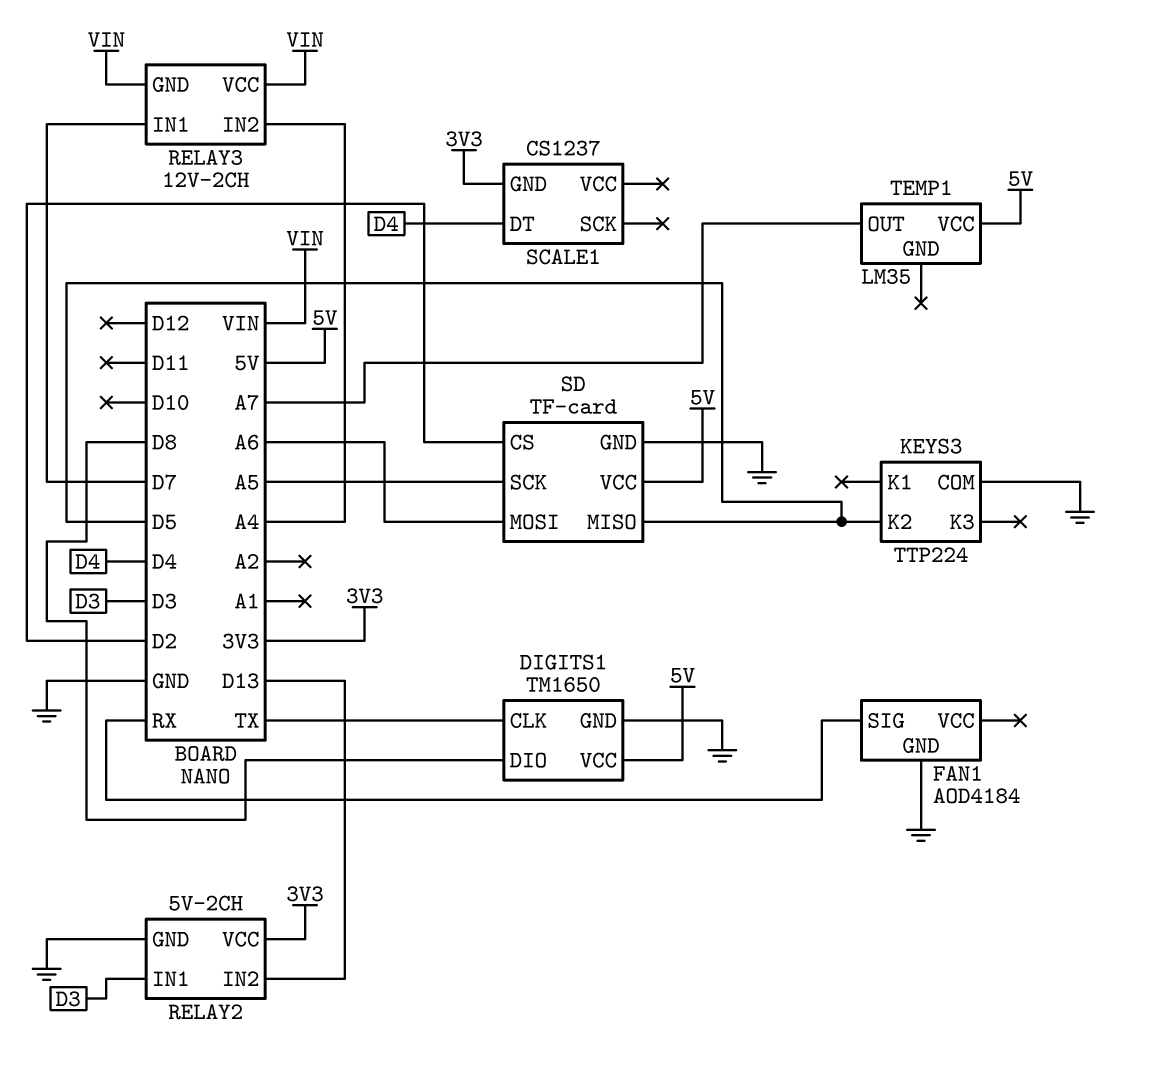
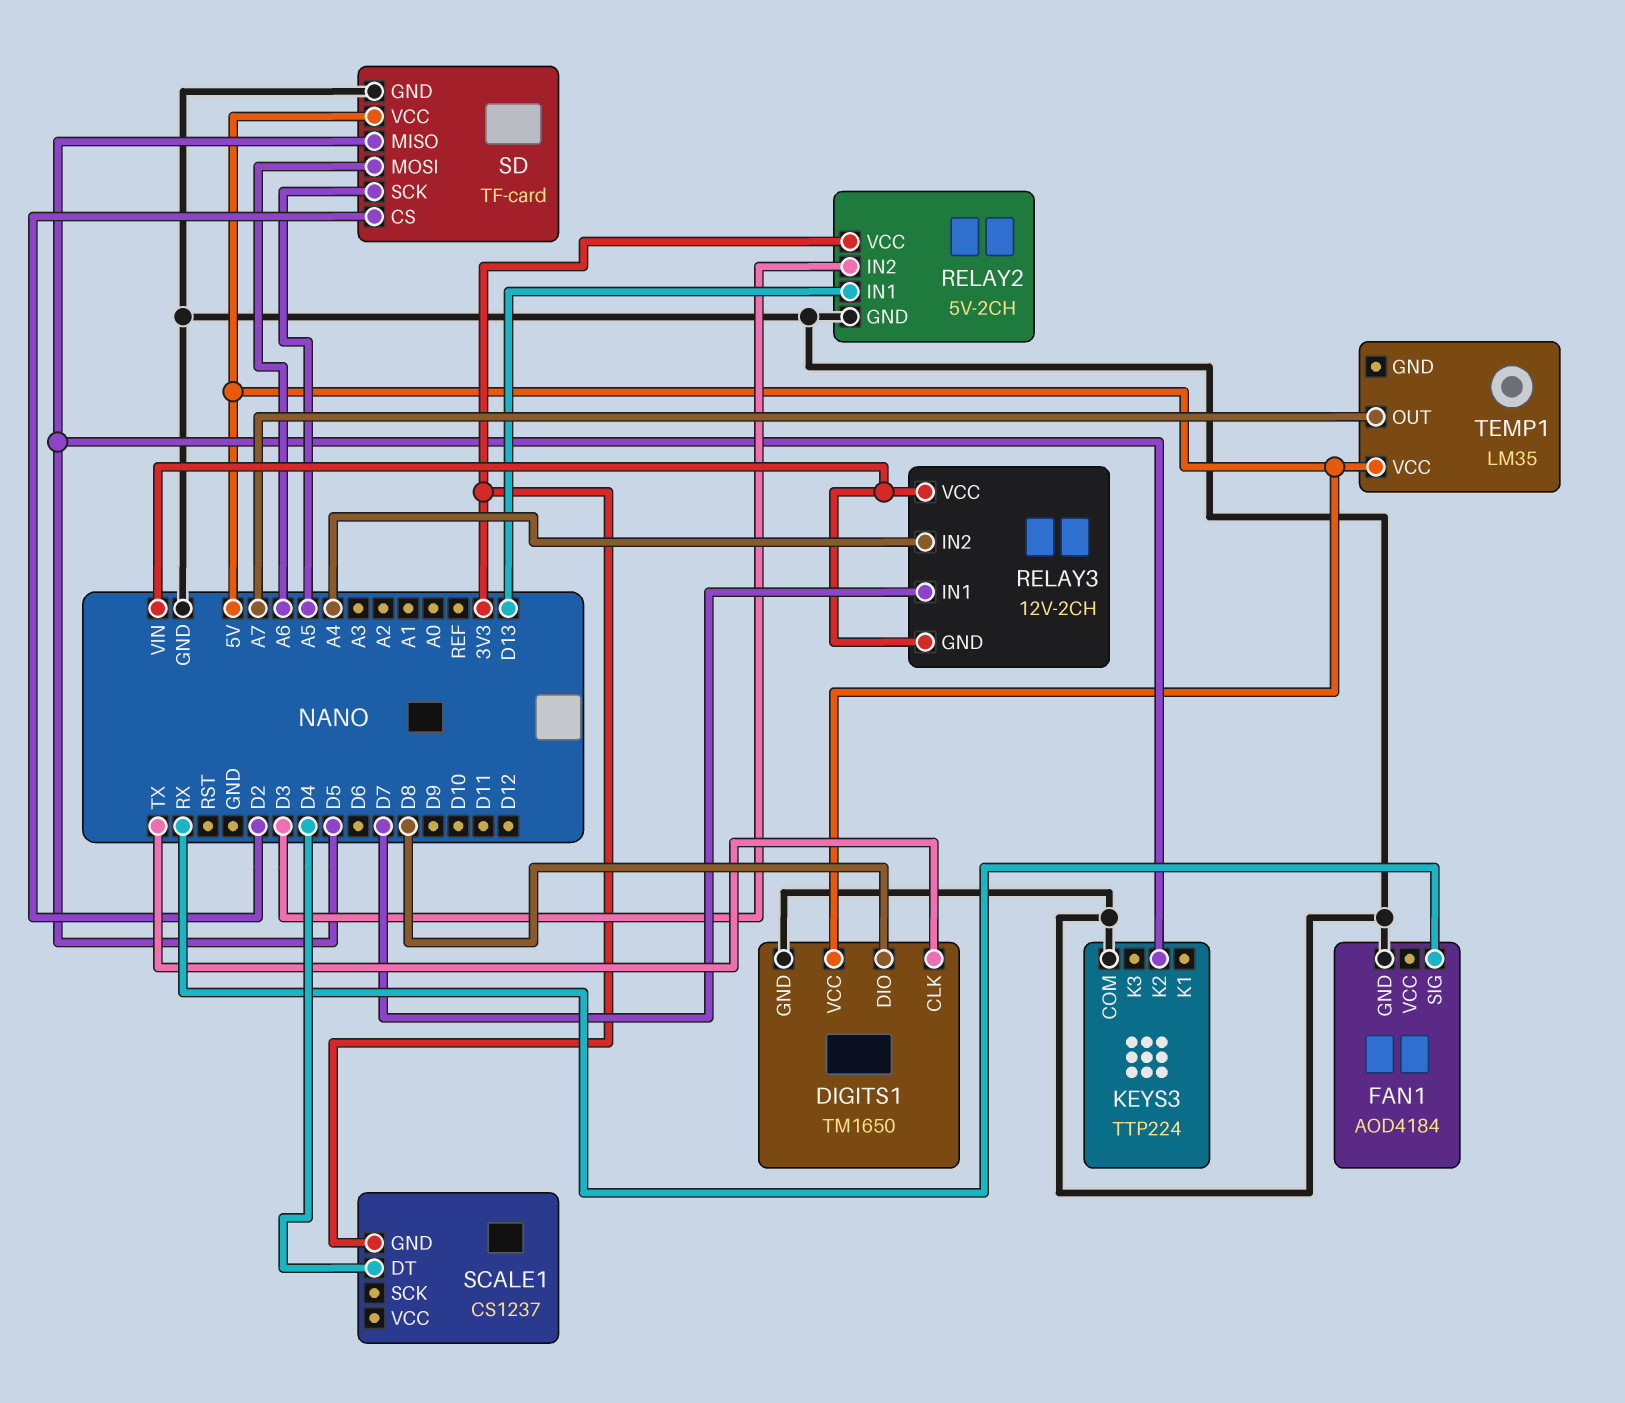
RELAY2 pin IN1: D3 -> D13
RELAY2 pin IN2: D13 -> D3

